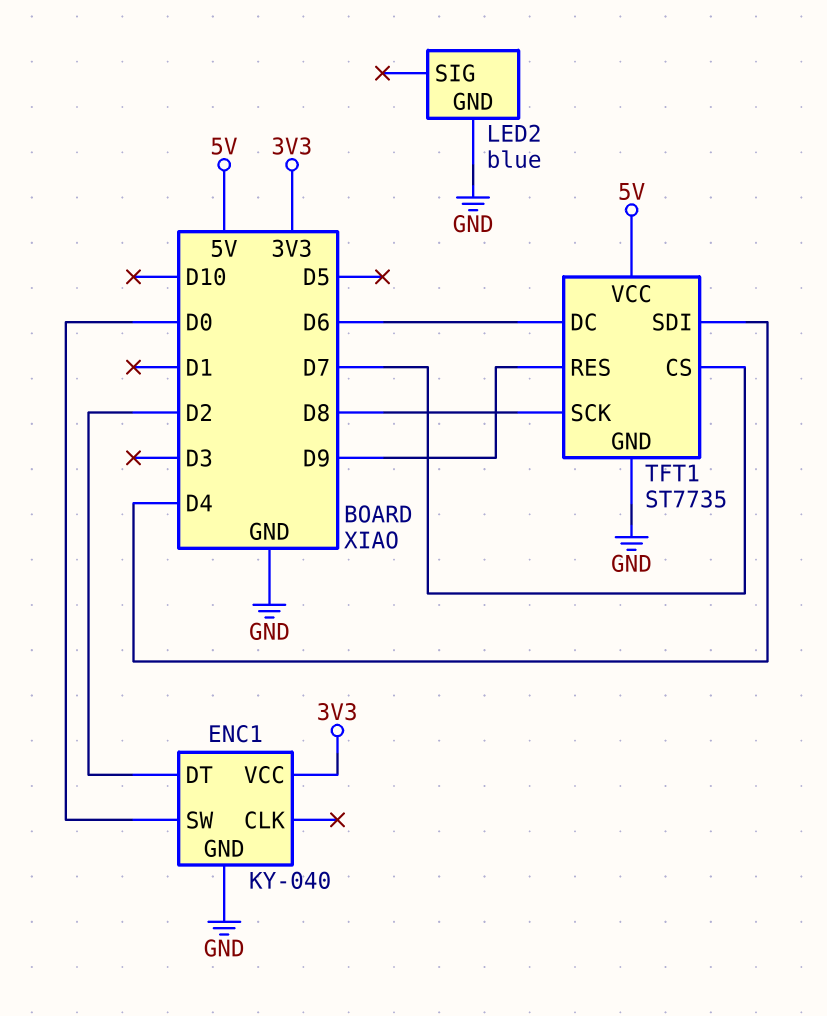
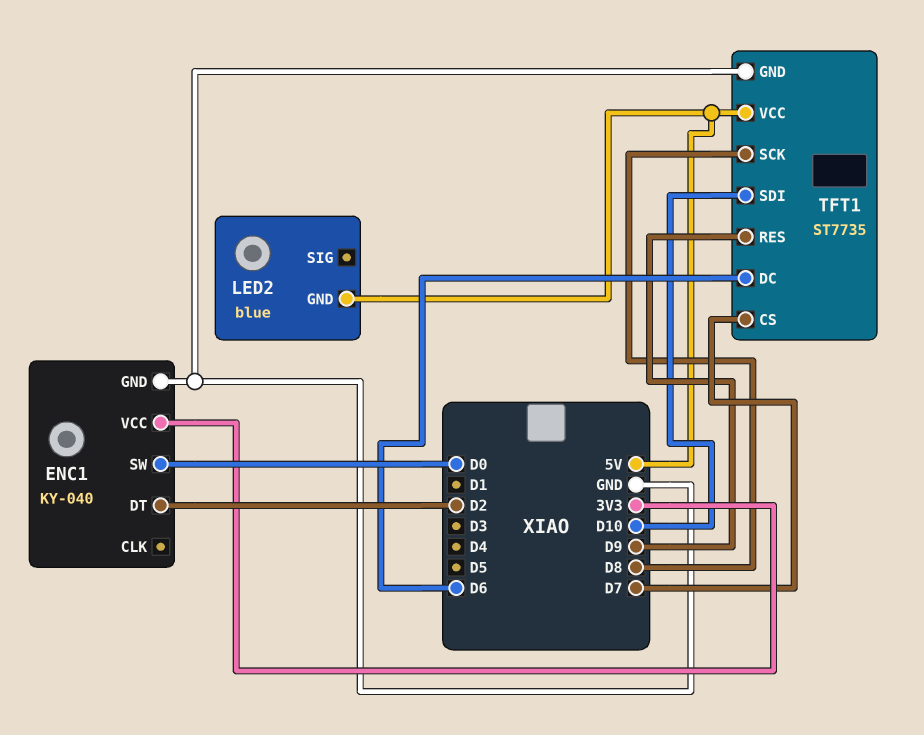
LED2 pin GND: GND -> 5V
TFT1 pin SDI: D4 -> D10

